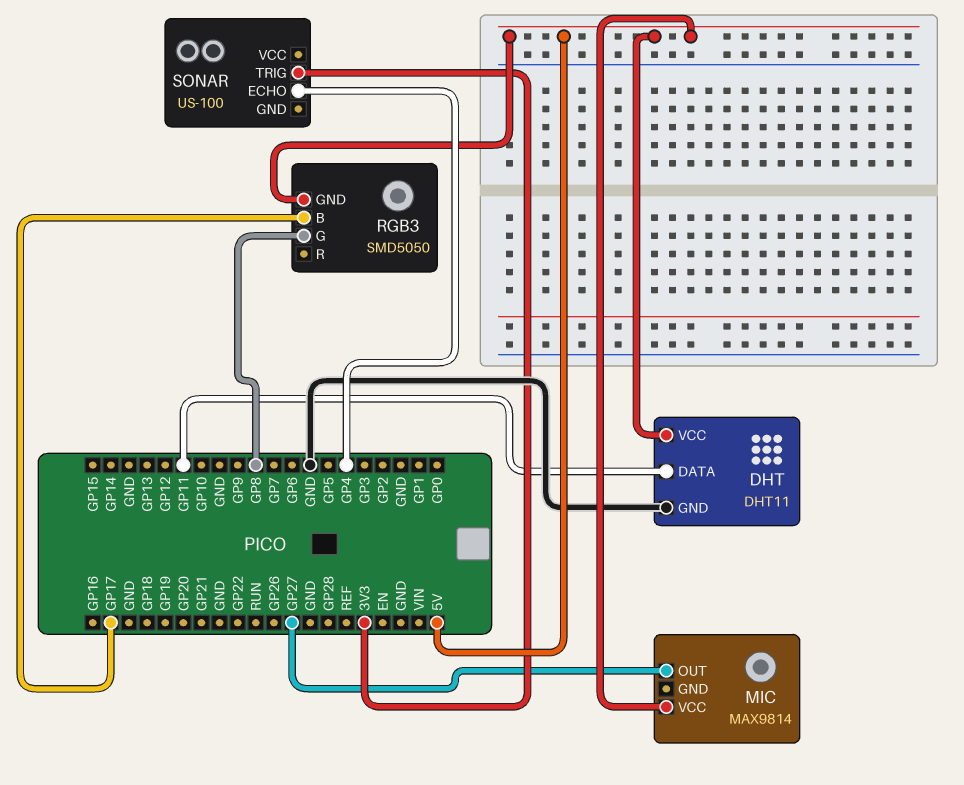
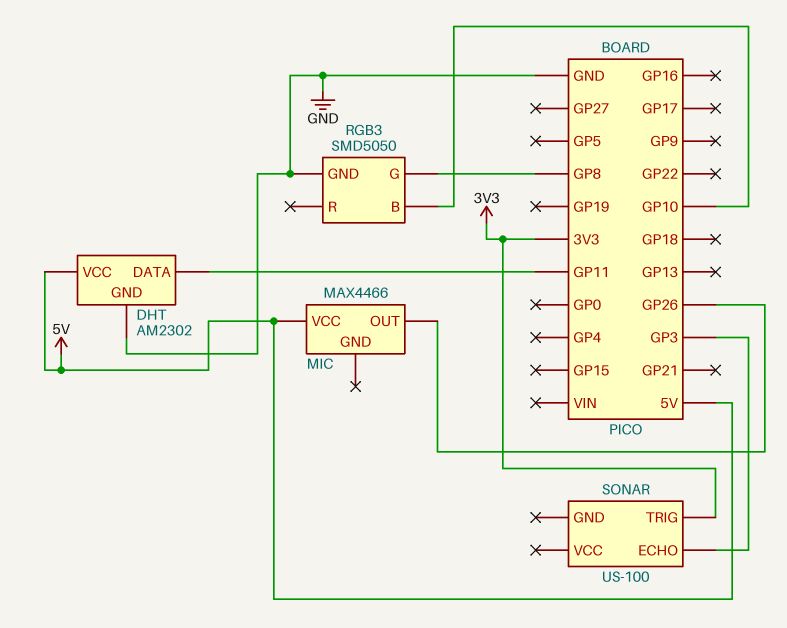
DHT: DHT11 -> AM2302
MIC: MAX9814 -> MAX4466
MIC pin OUT: GP27 -> GP26
RGB3 pin B: GP17 -> GP10
RGB3 pin GND: 5V -> GND
SONAR pin ECHO: GP4 -> GP3

